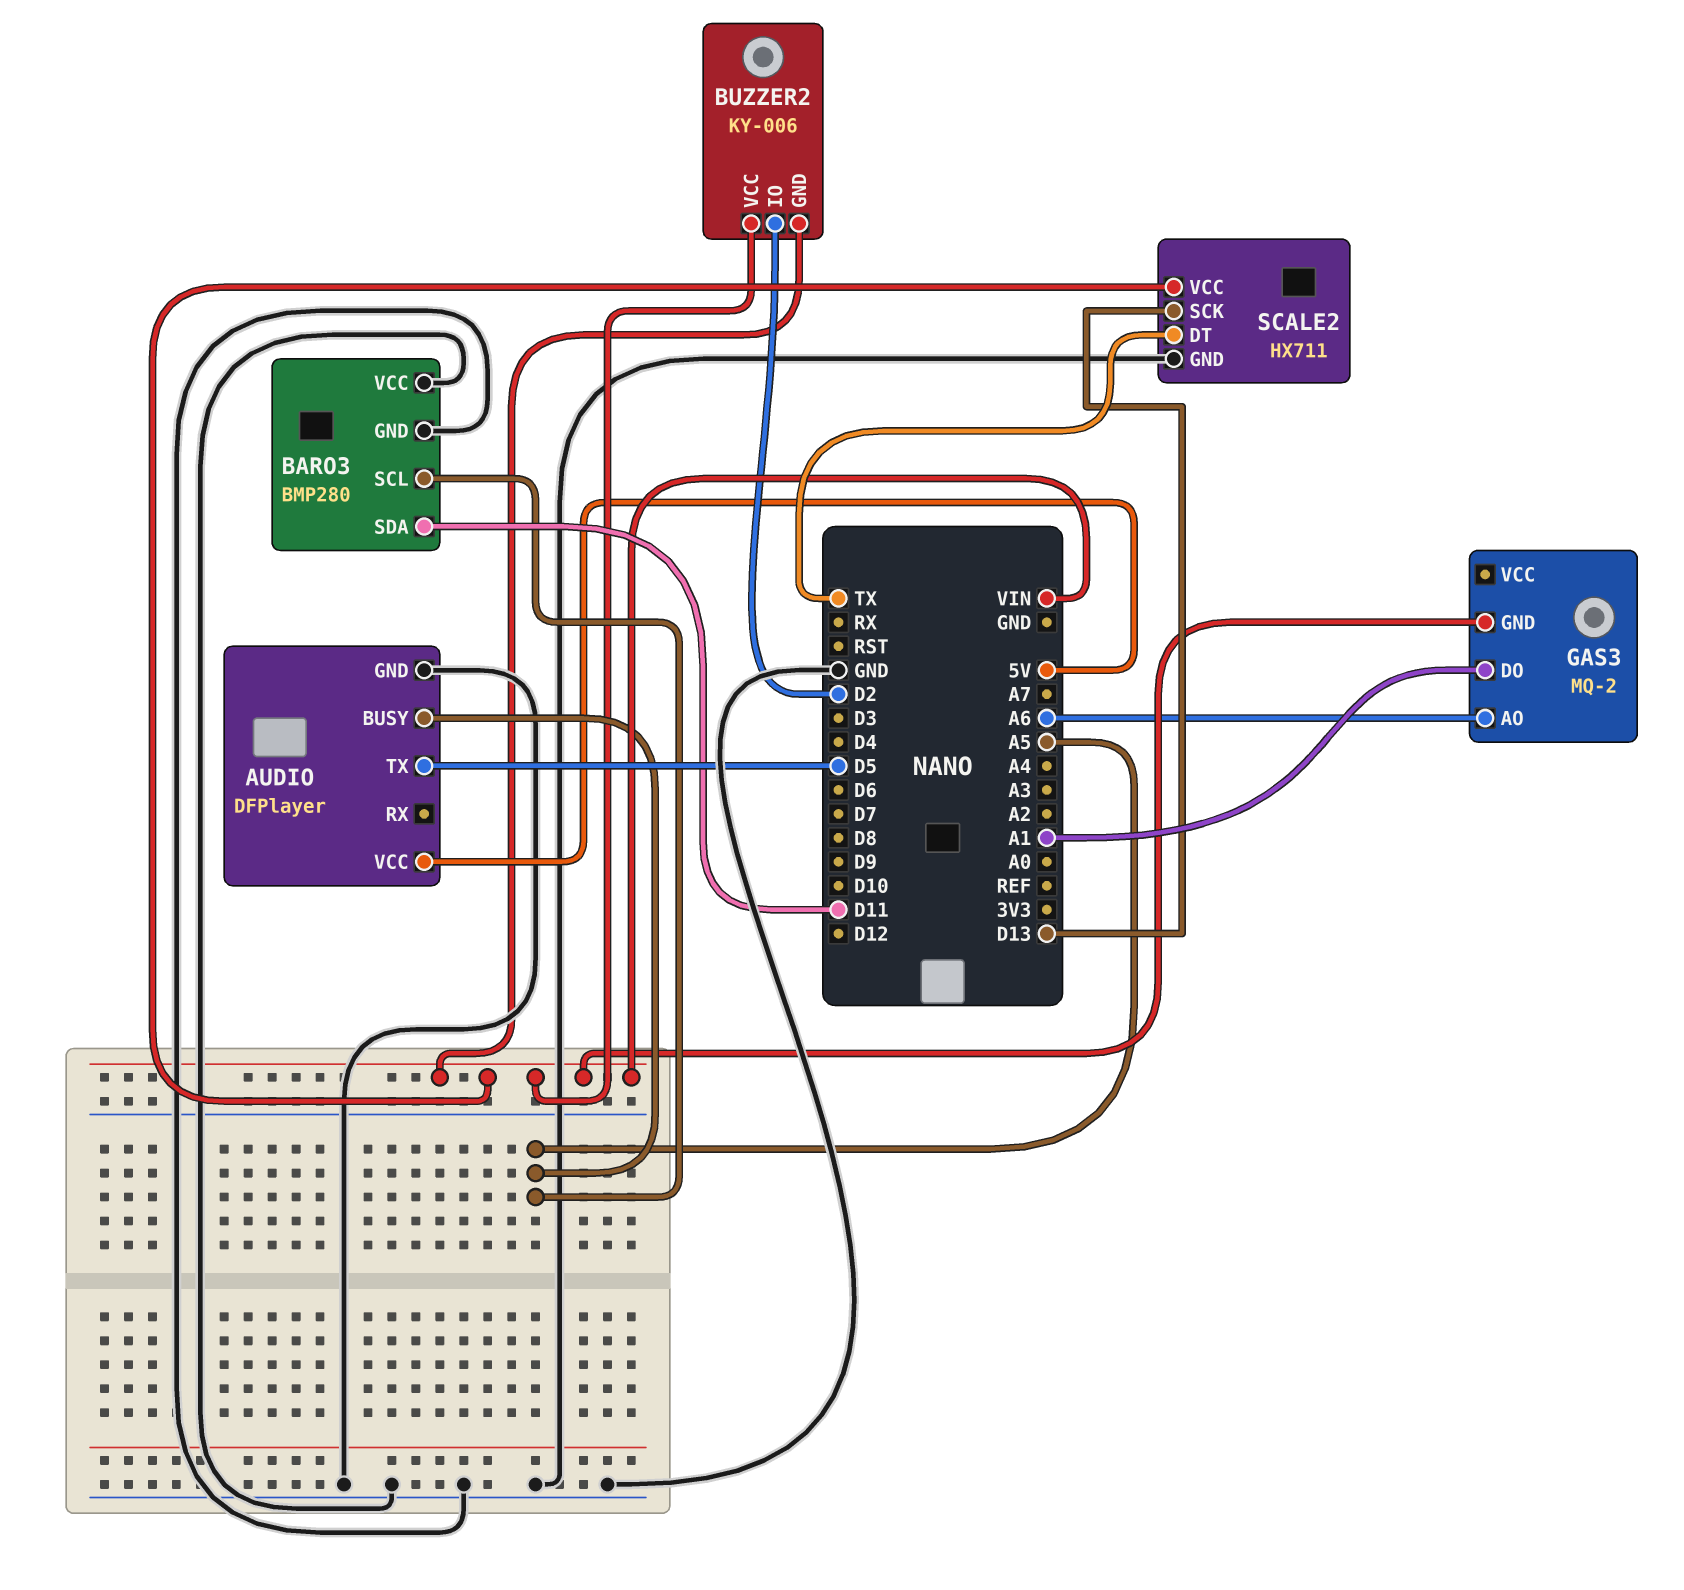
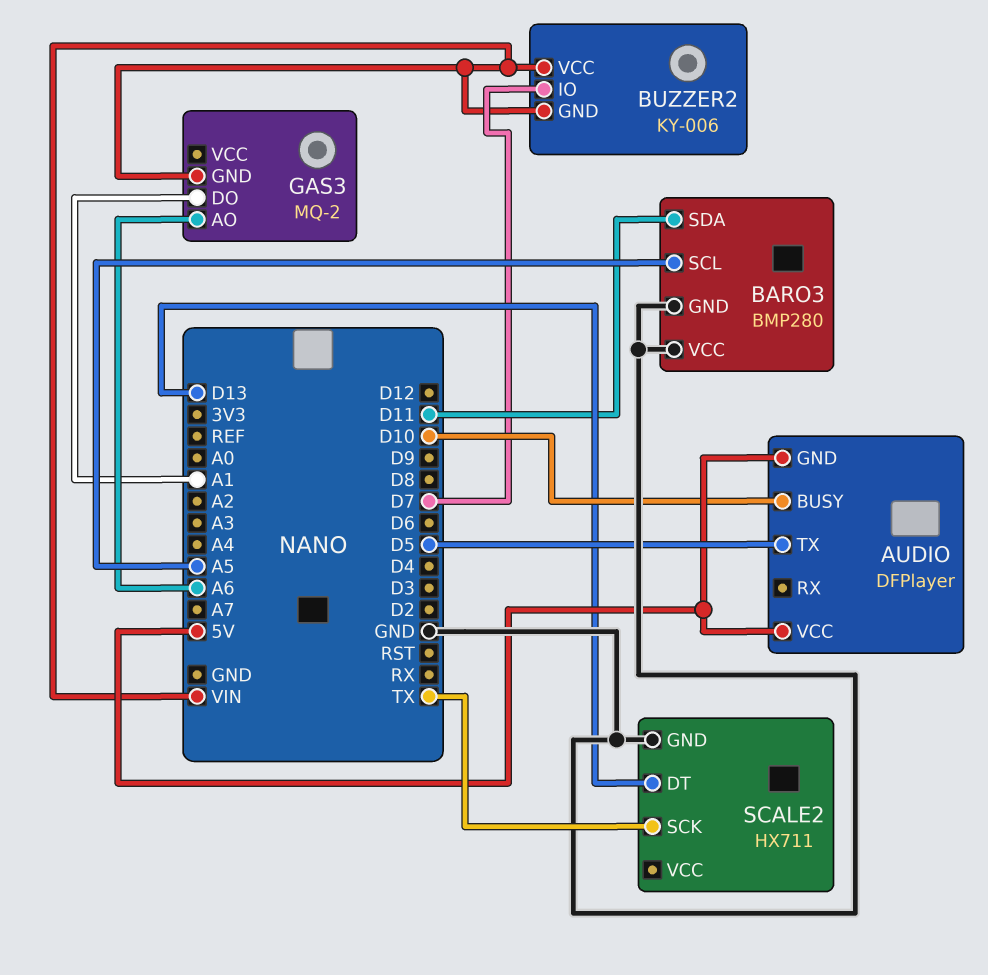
AUDIO pin BUSY: A5 -> D10
AUDIO pin GND: GND -> 5V
BUZZER2 pin IO: D2 -> D7
SCALE2 pin DT: TX -> D13
SCALE2 pin SCK: D13 -> TX
SCALE2 pin VCC: VIN -> none

